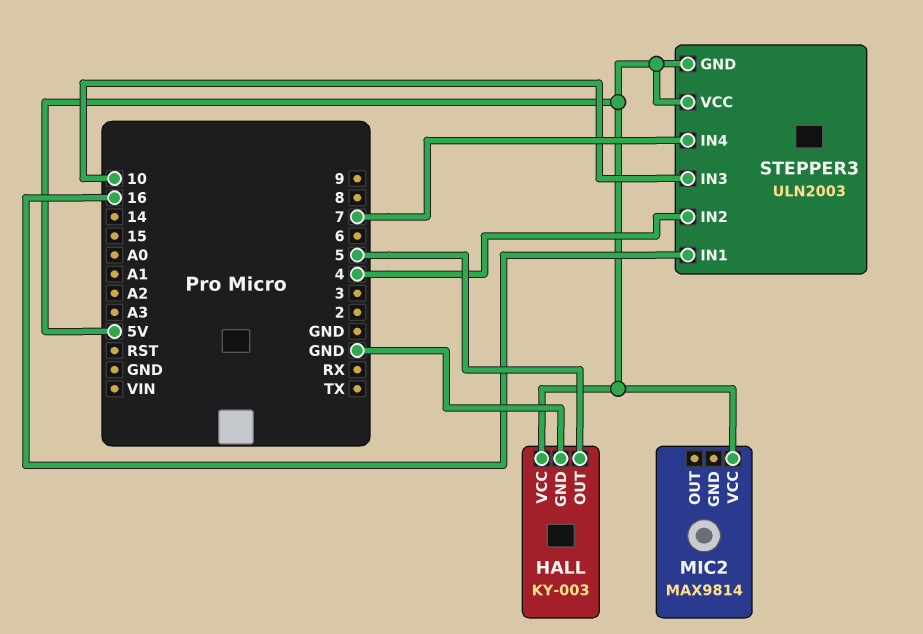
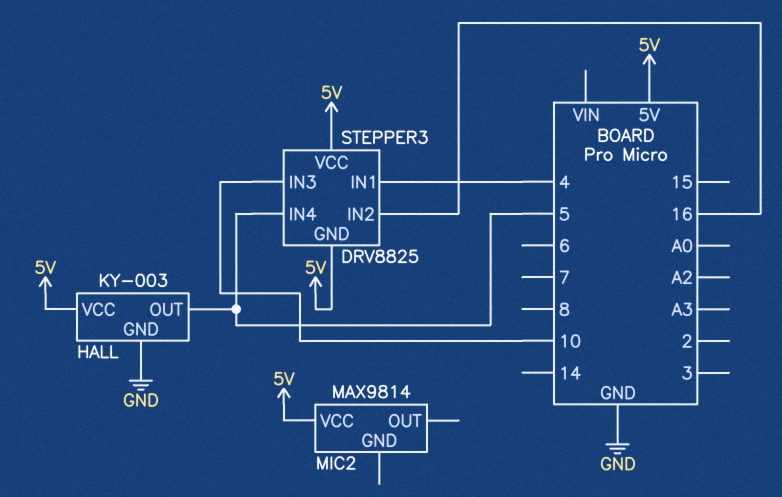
STEPPER3: ULN2003 -> DRV8825
STEPPER3 pin IN1: 16 -> 4
STEPPER3 pin IN2: 4 -> 16
STEPPER3 pin IN4: 7 -> 5

